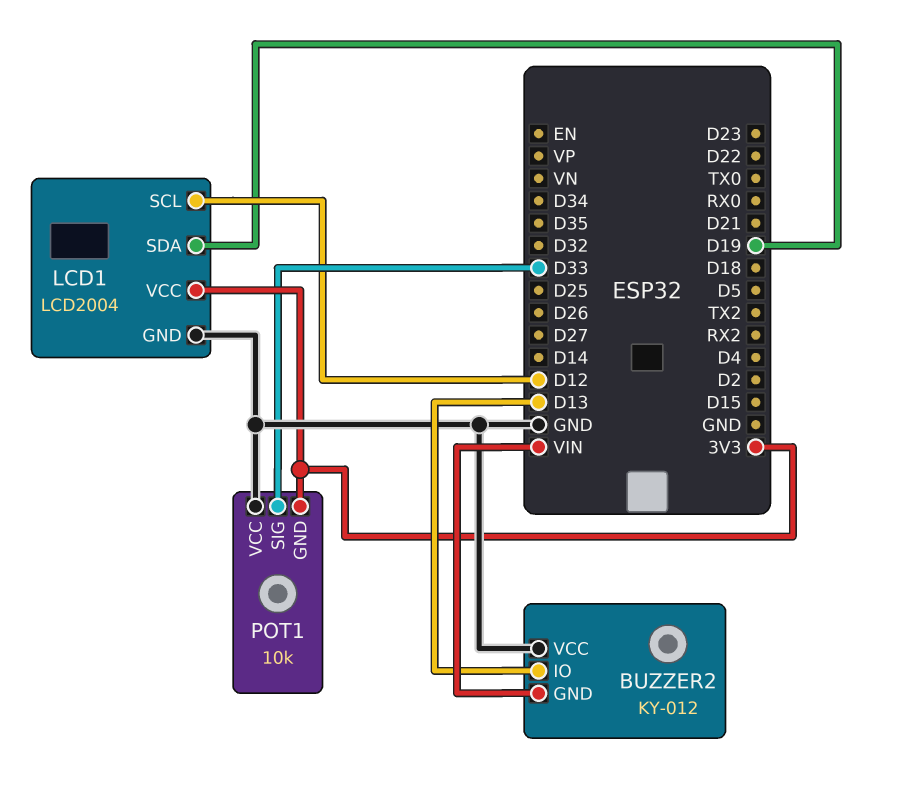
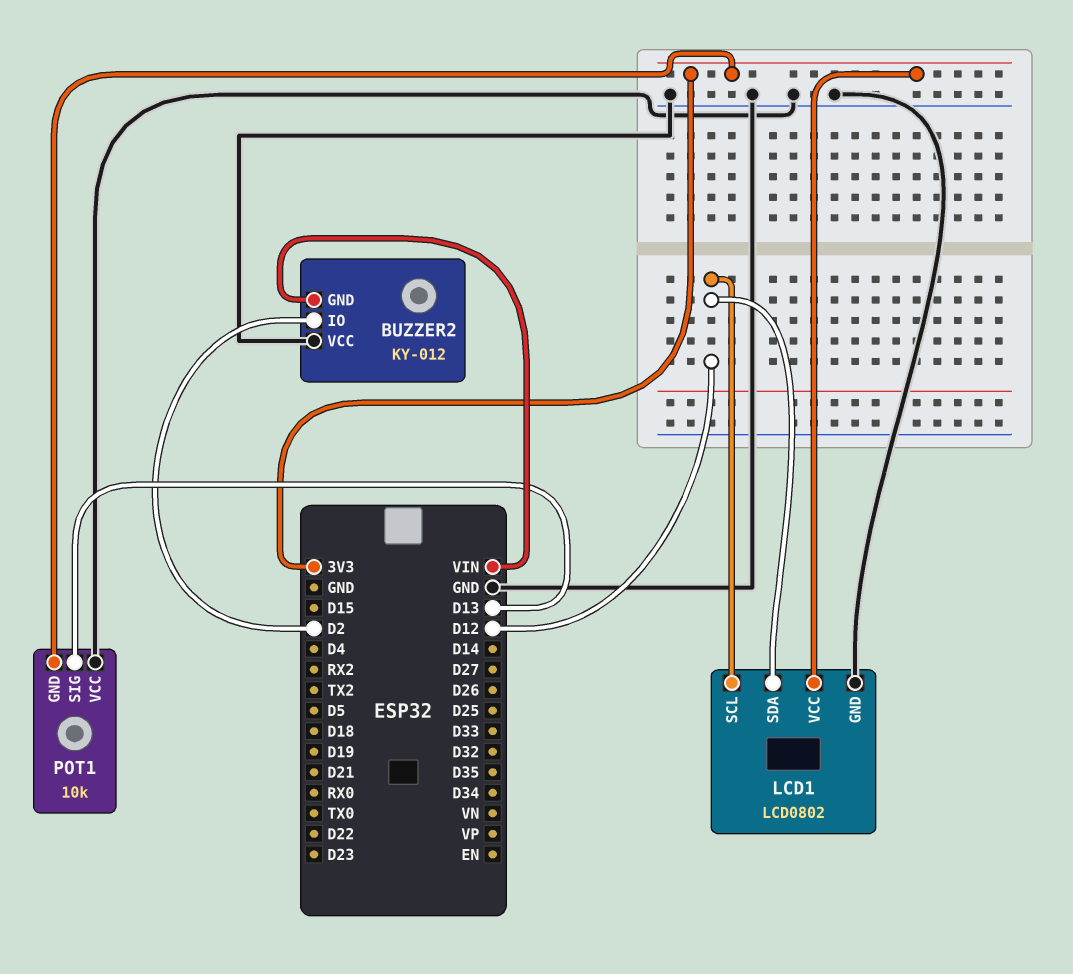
BUZZER2 pin IO: D13 -> D2
LCD1: LCD2004 -> LCD0802
LCD1 pin SDA: D19 -> D12
POT1 pin SIG: D33 -> D13

